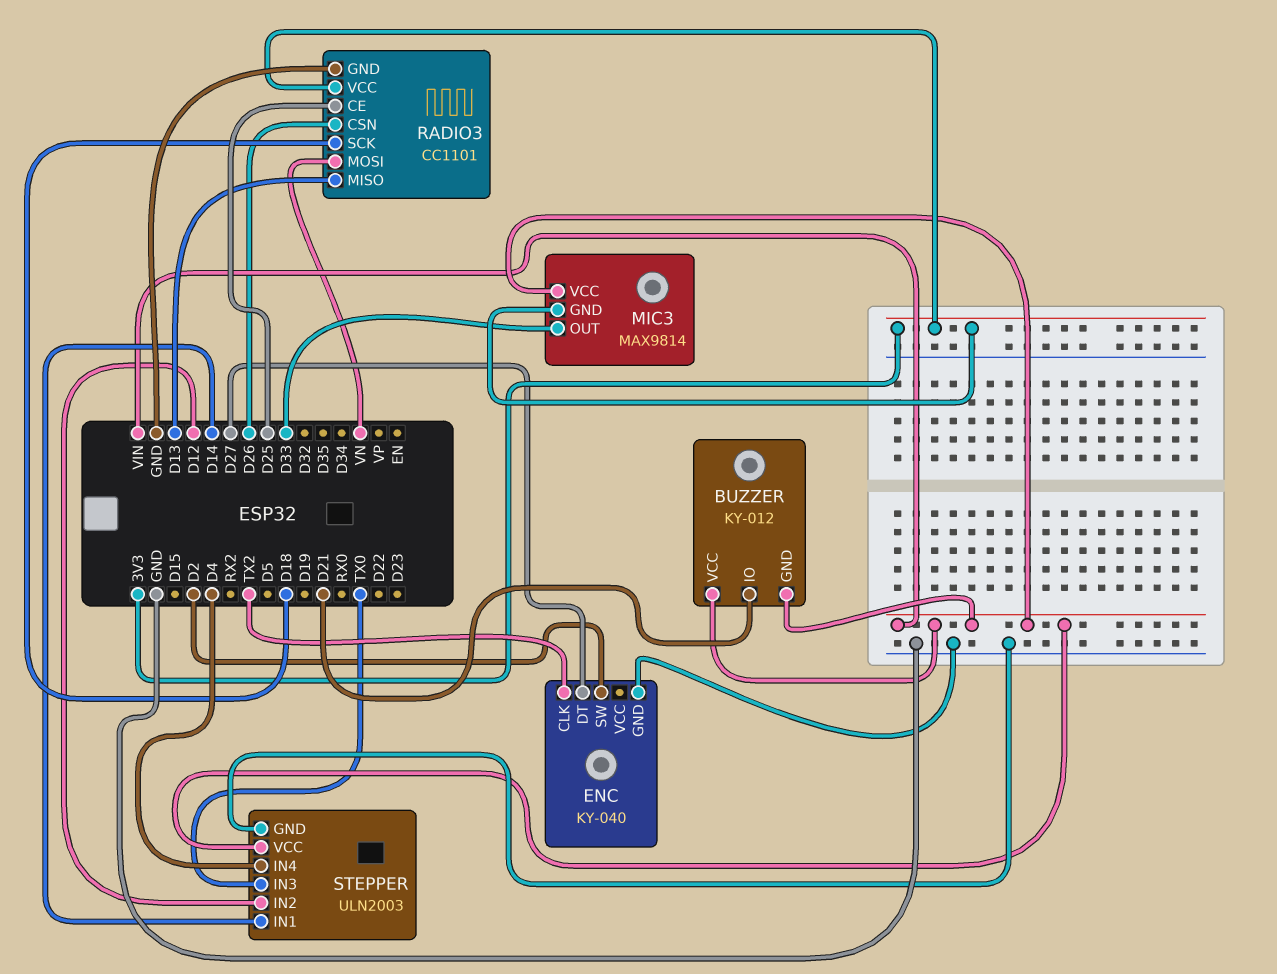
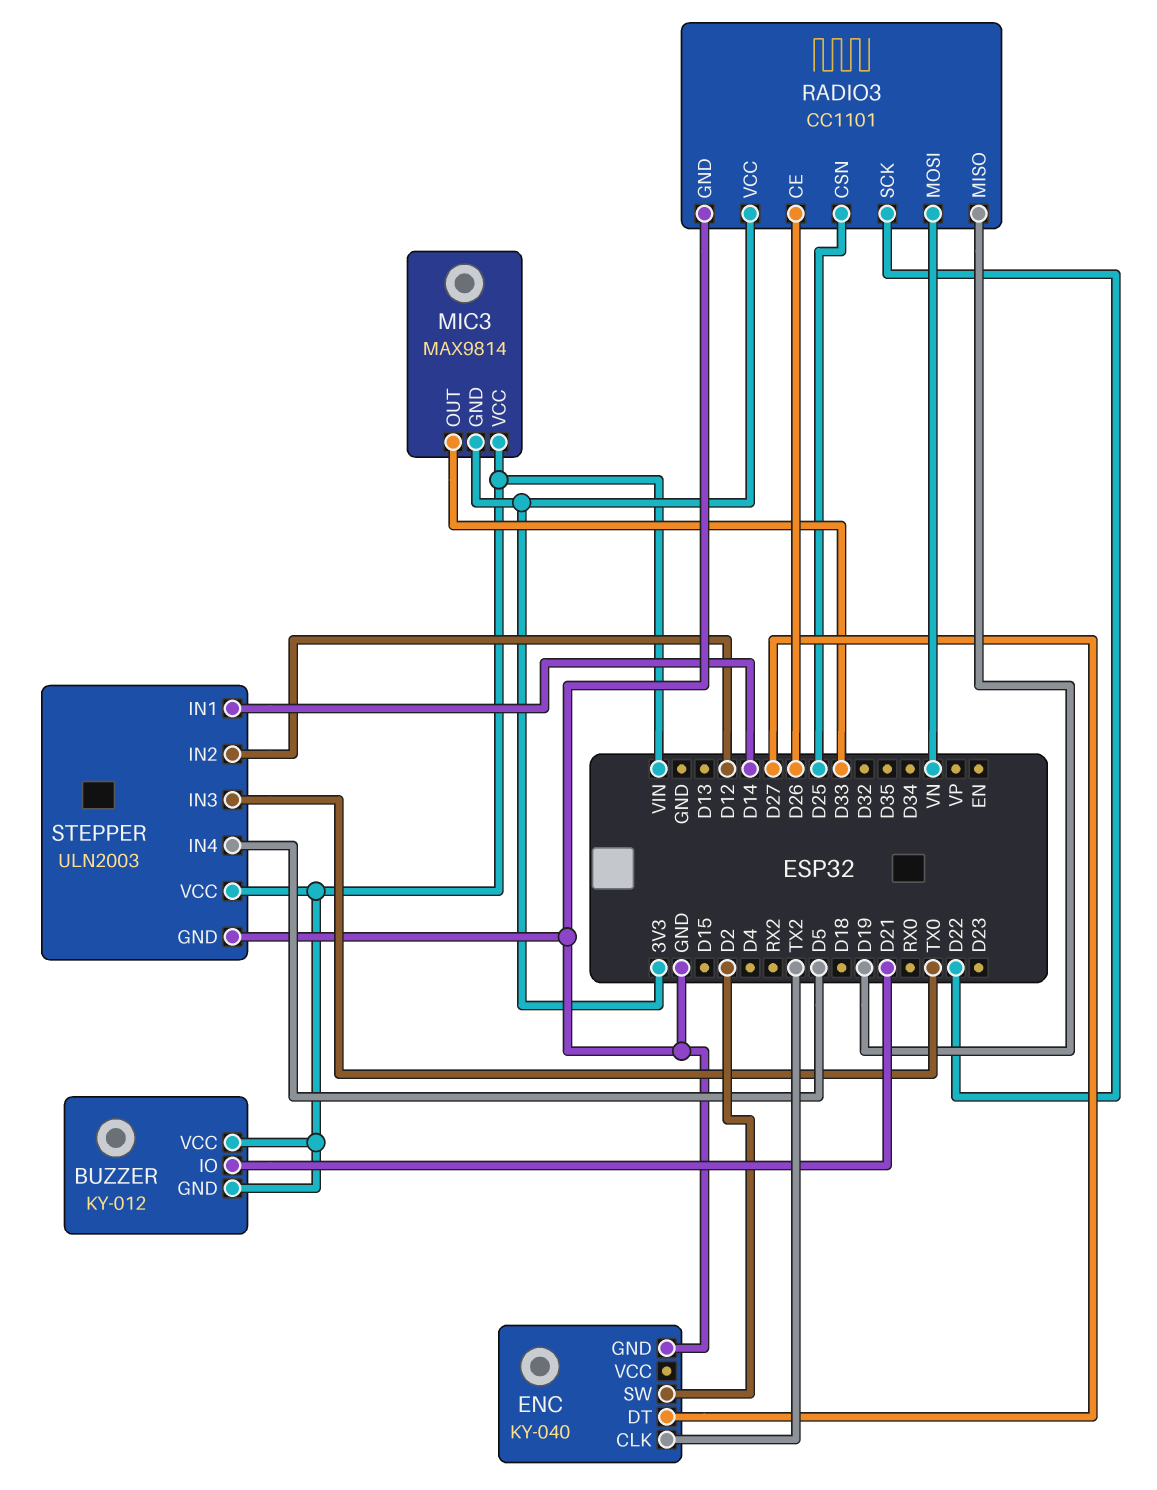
RADIO3 pin CE: D25 -> D26
RADIO3 pin CSN: D26 -> D25
RADIO3 pin MISO: D13 -> D19
RADIO3 pin SCK: D18 -> D22
STEPPER pin IN4: D4 -> D5

